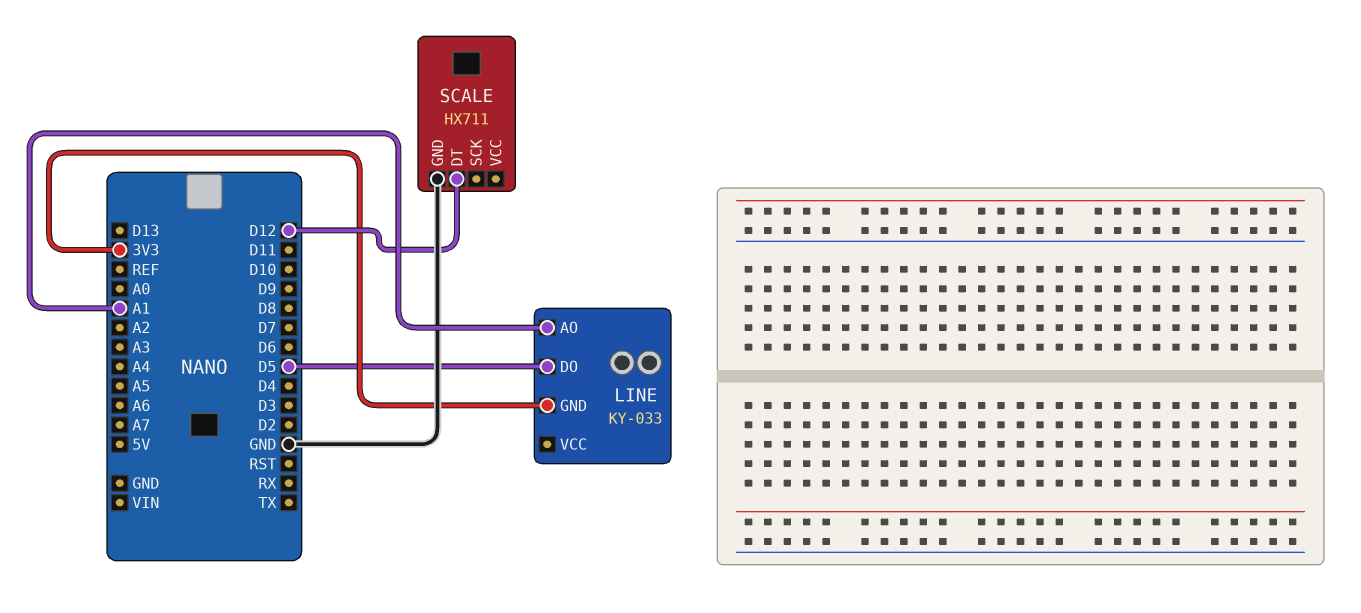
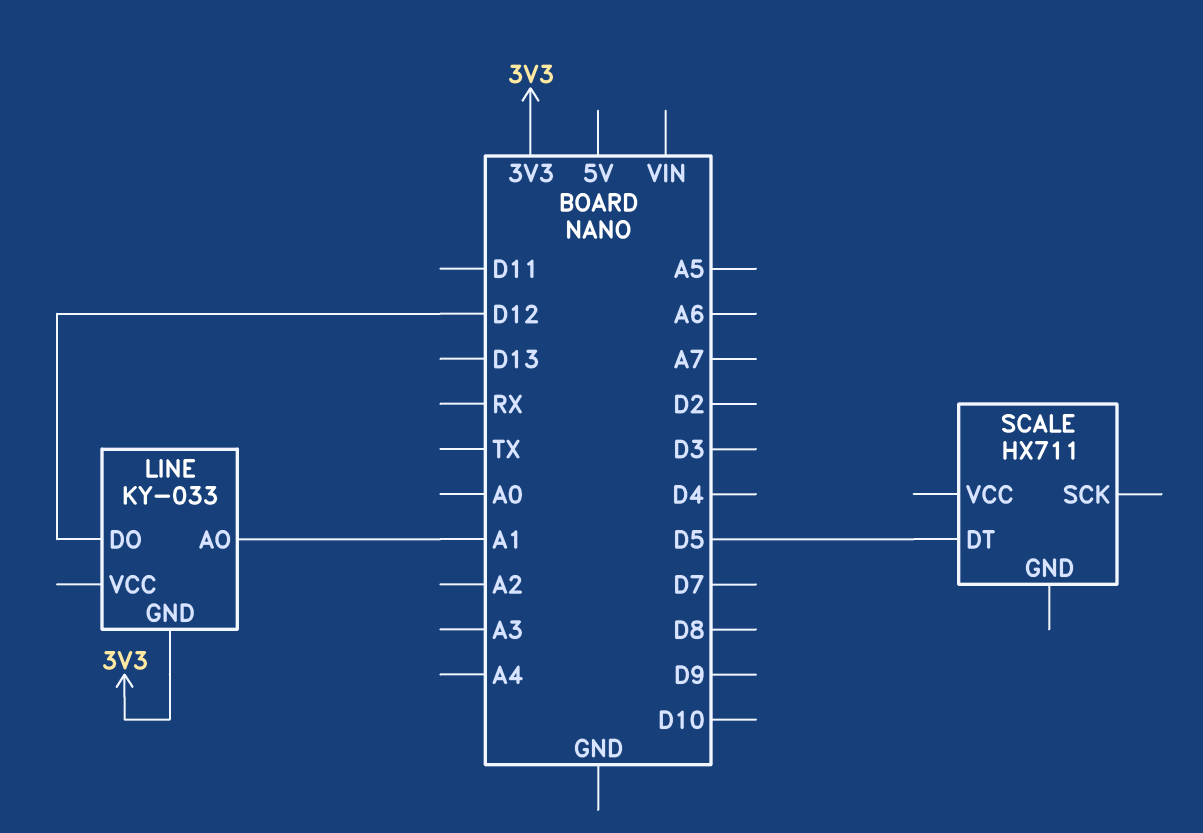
LINE pin DO: D5 -> D12
SCALE pin DT: D12 -> D5
SCALE pin GND: GND -> none

